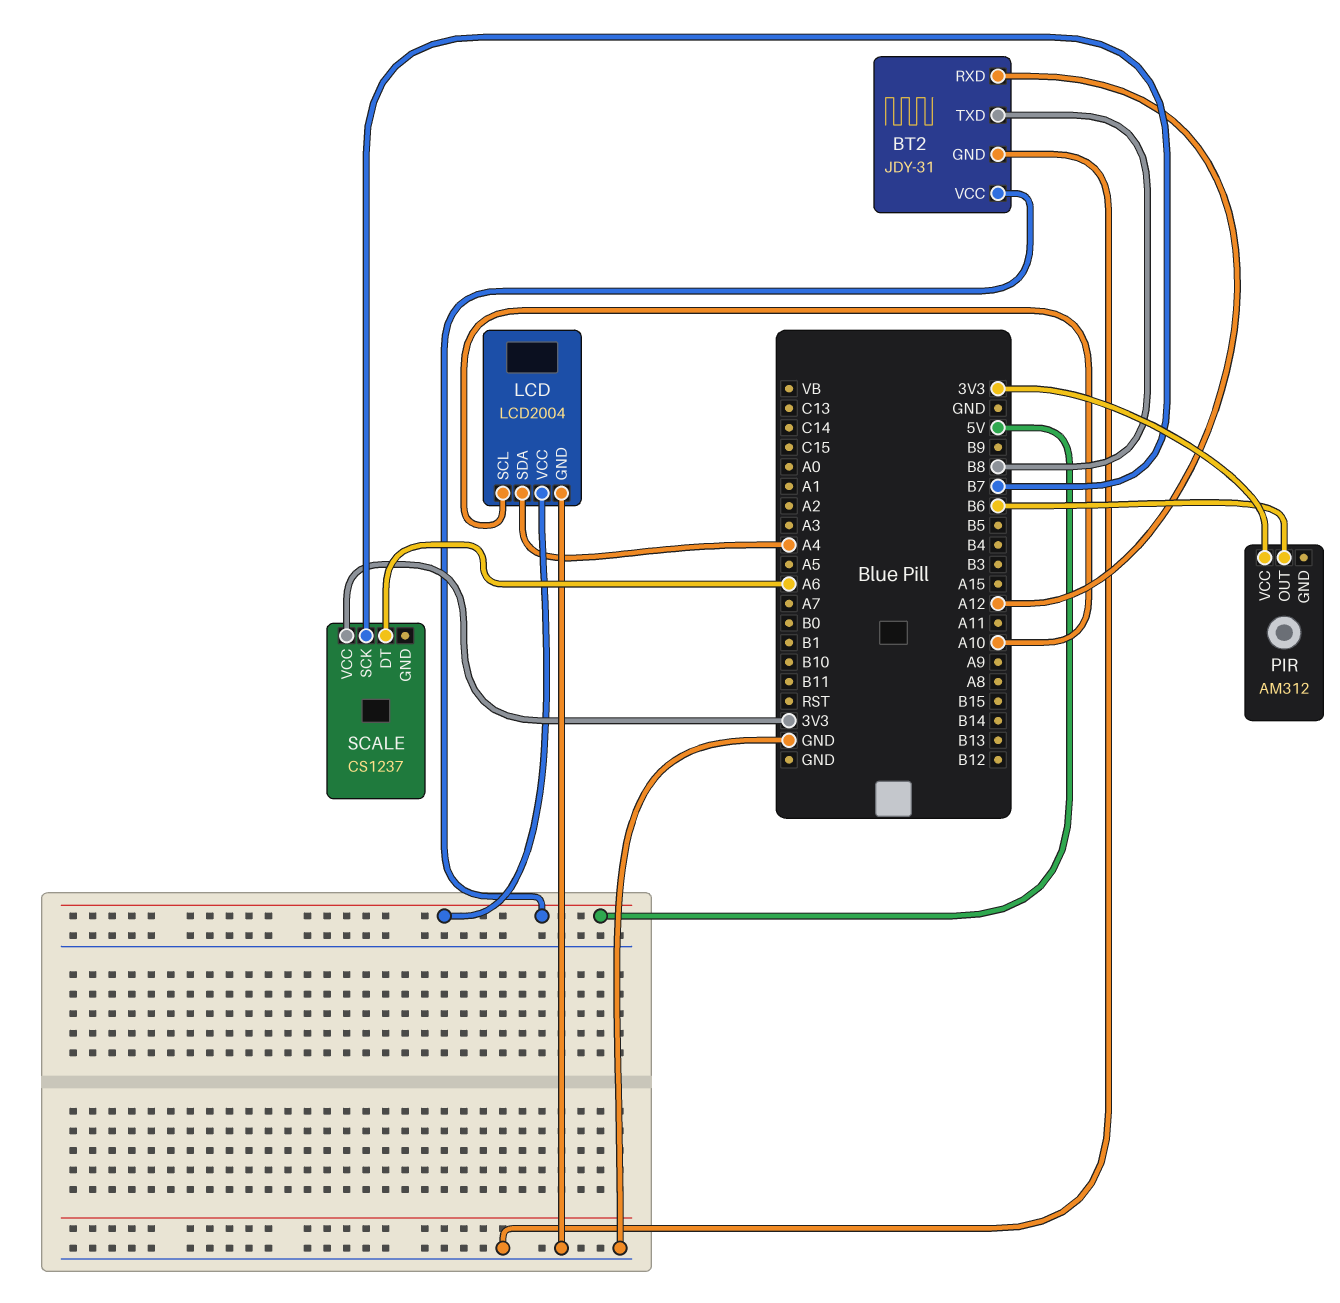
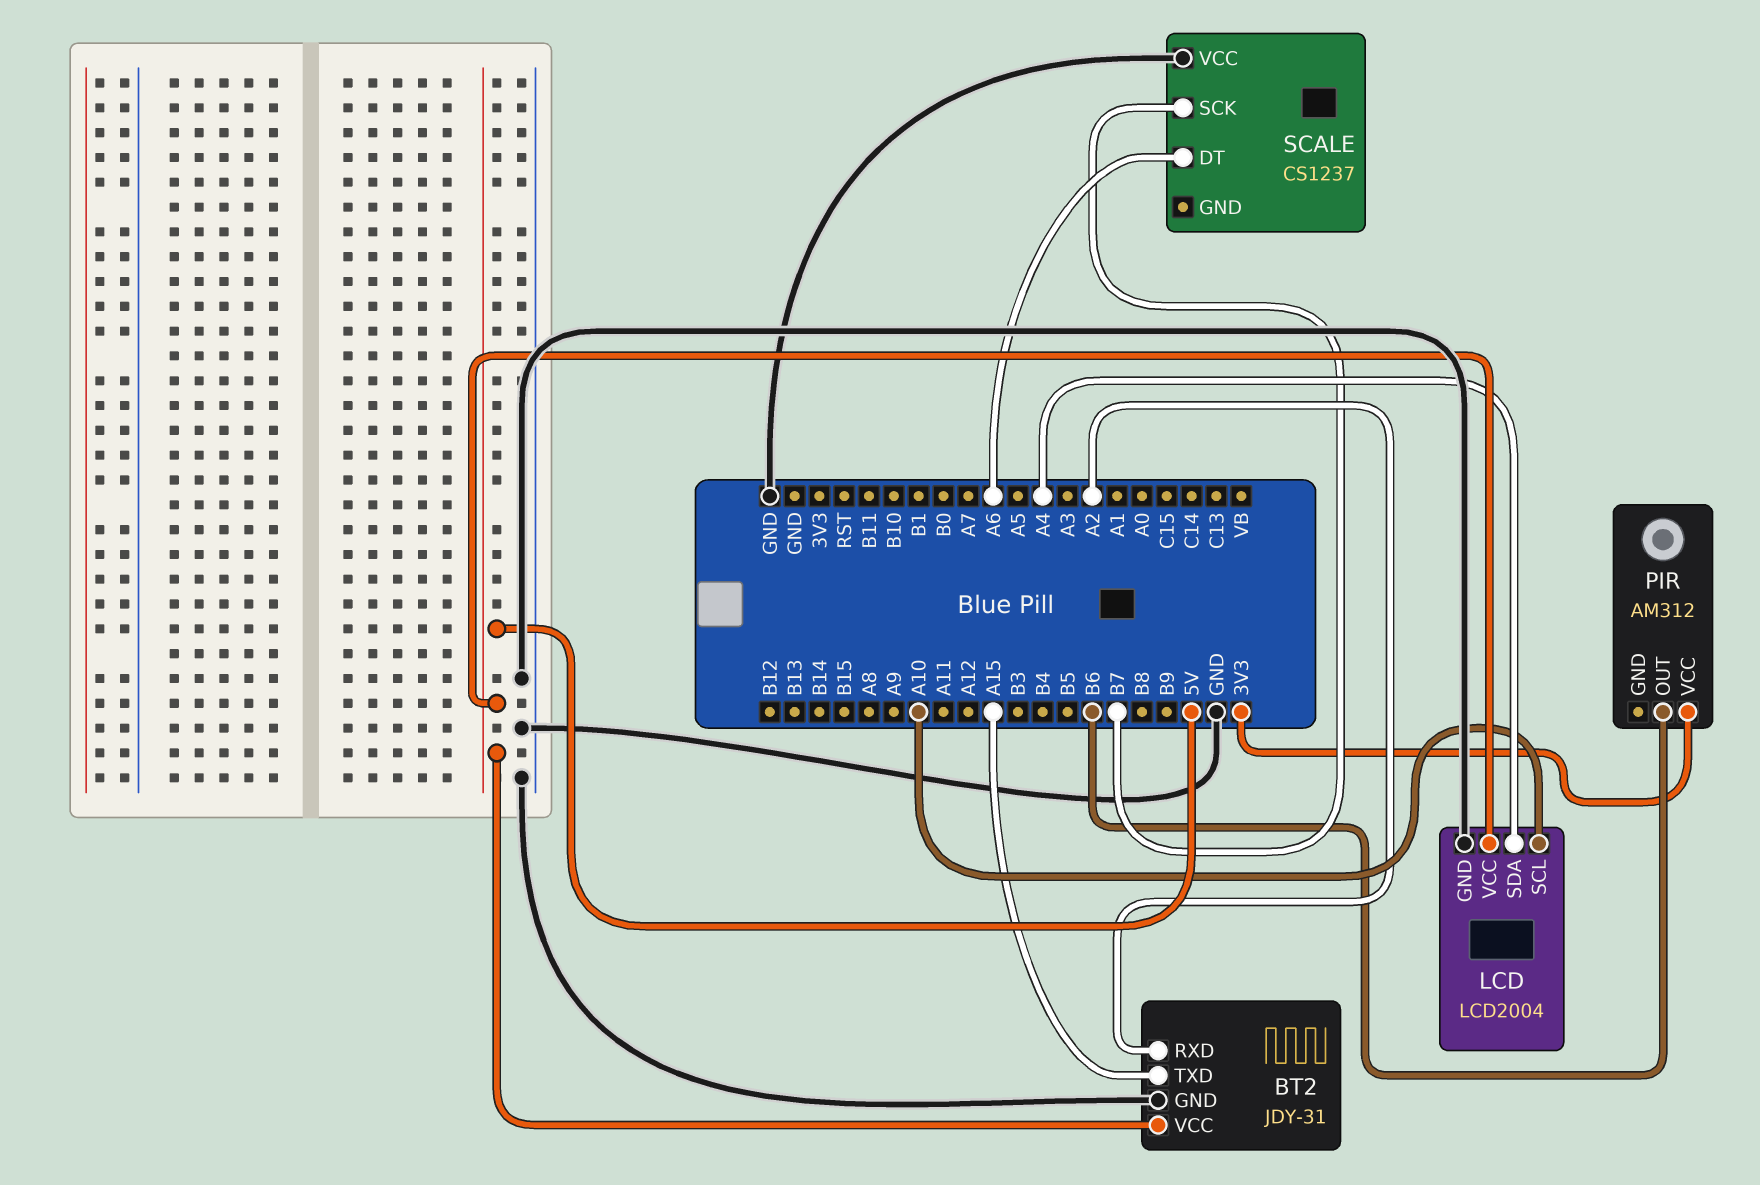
BT2 pin RXD: A12 -> A2
BT2 pin TXD: B8 -> A15
SCALE pin VCC: 3V3 -> GND

